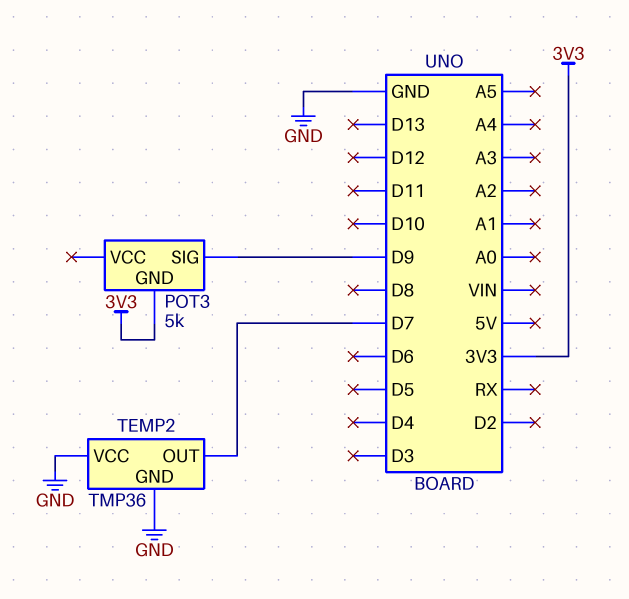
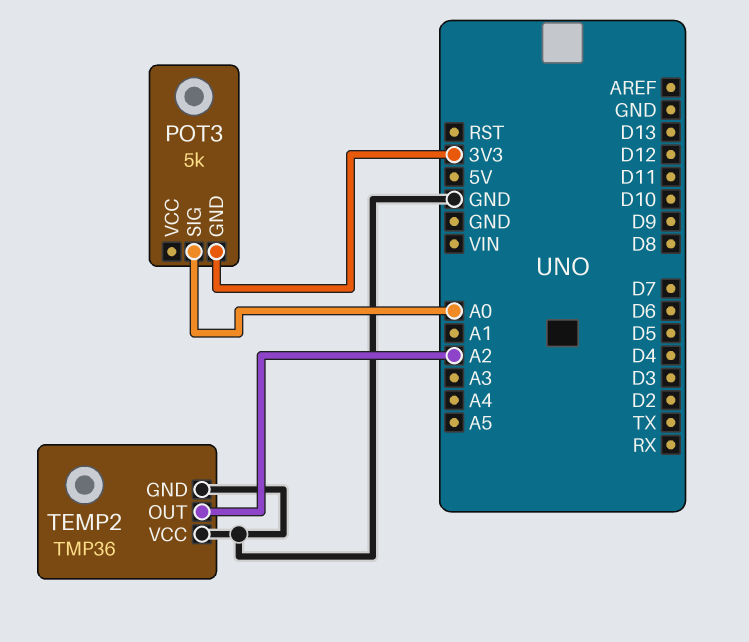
POT3 pin SIG: D9 -> A0
TEMP2 pin OUT: D7 -> A2

